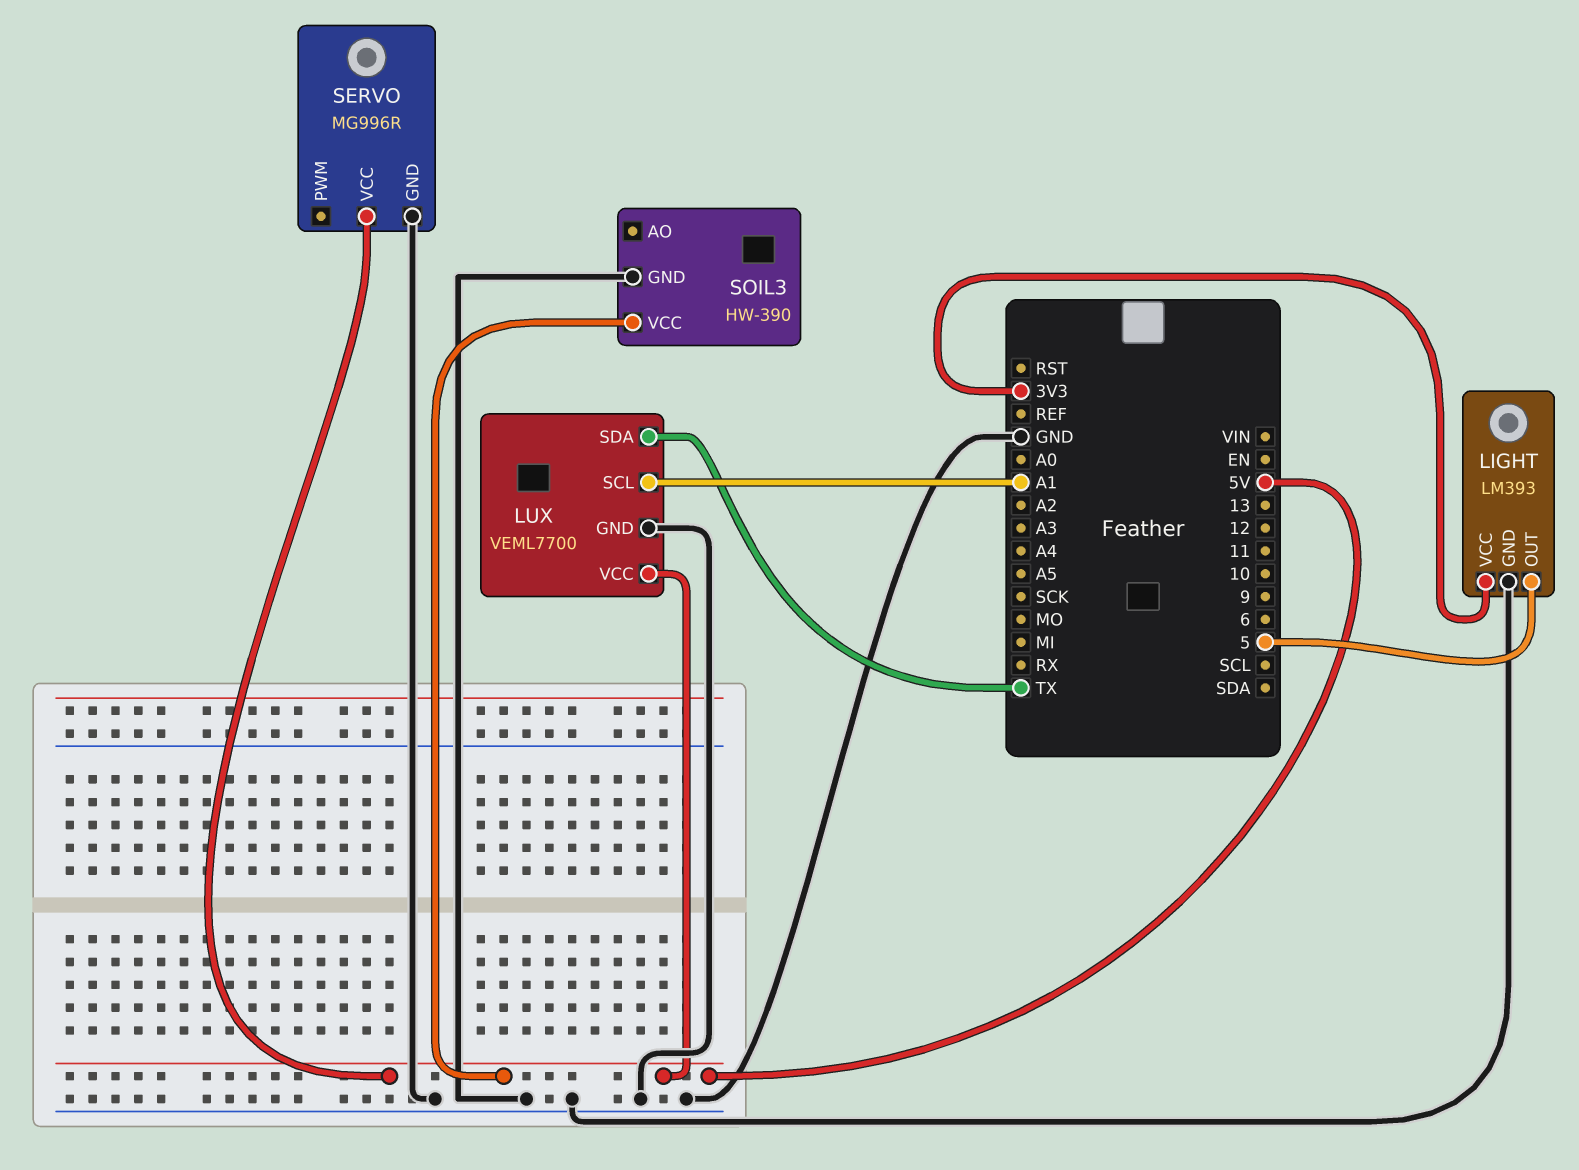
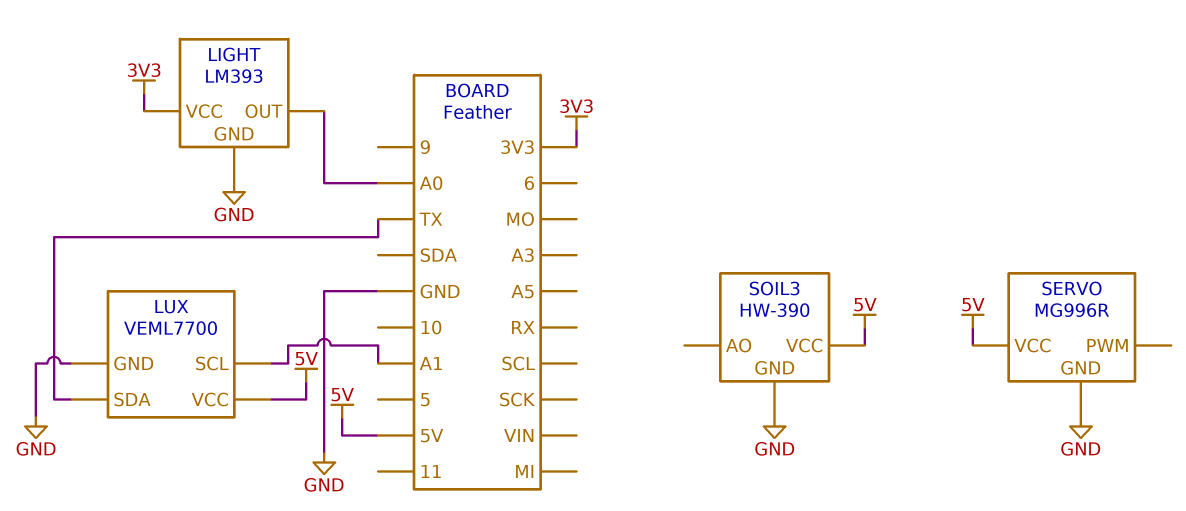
LIGHT pin OUT: 5 -> A0

